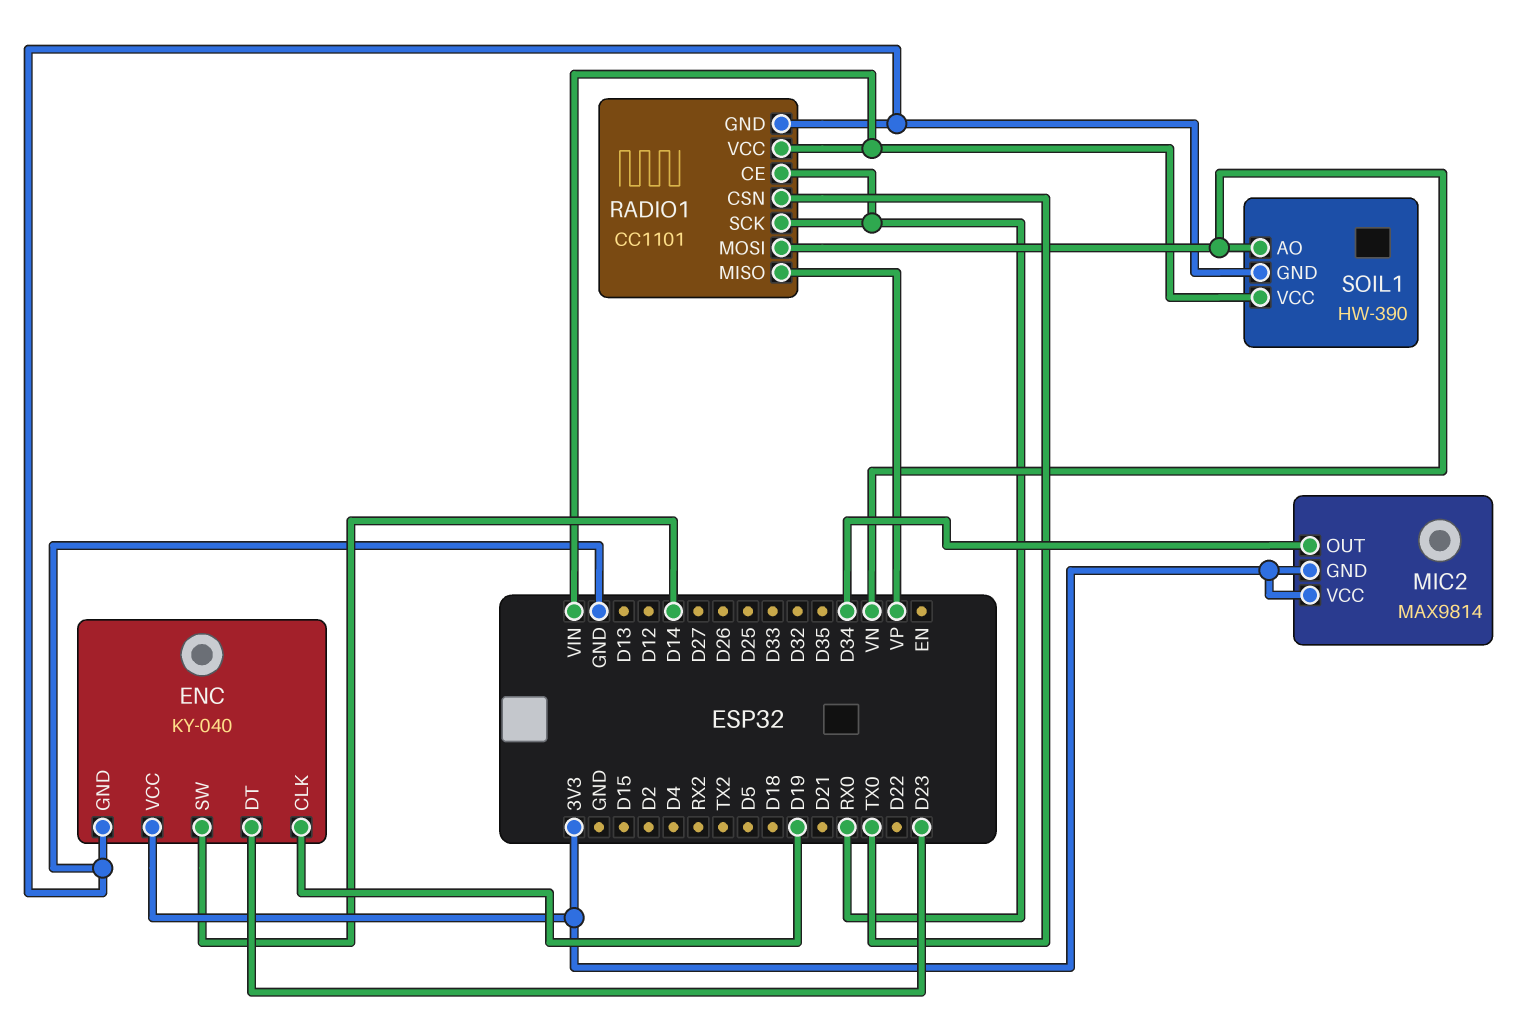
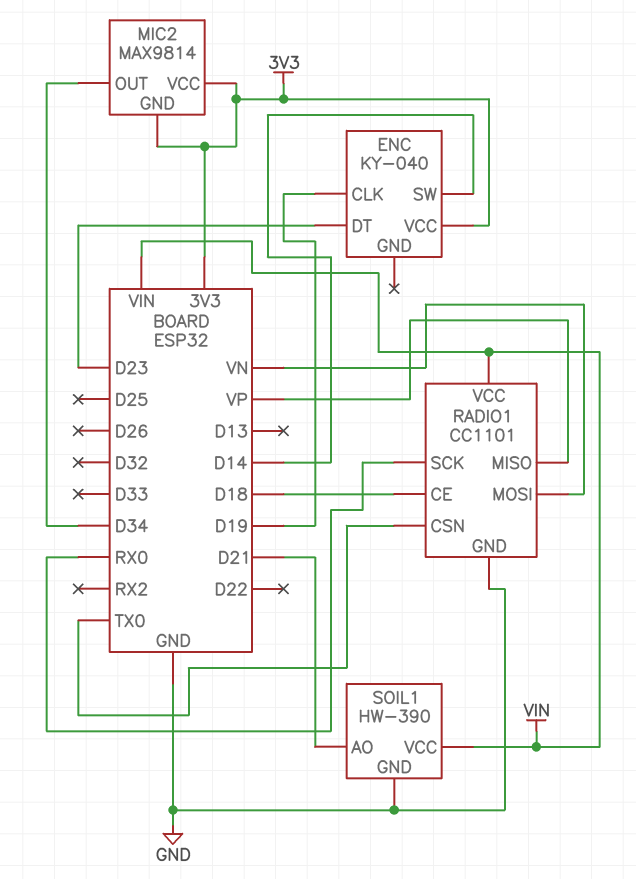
ENC pin GND: GND -> none
RADIO1 pin CE: RX0 -> D18
SOIL1 pin AO: VN -> D21

